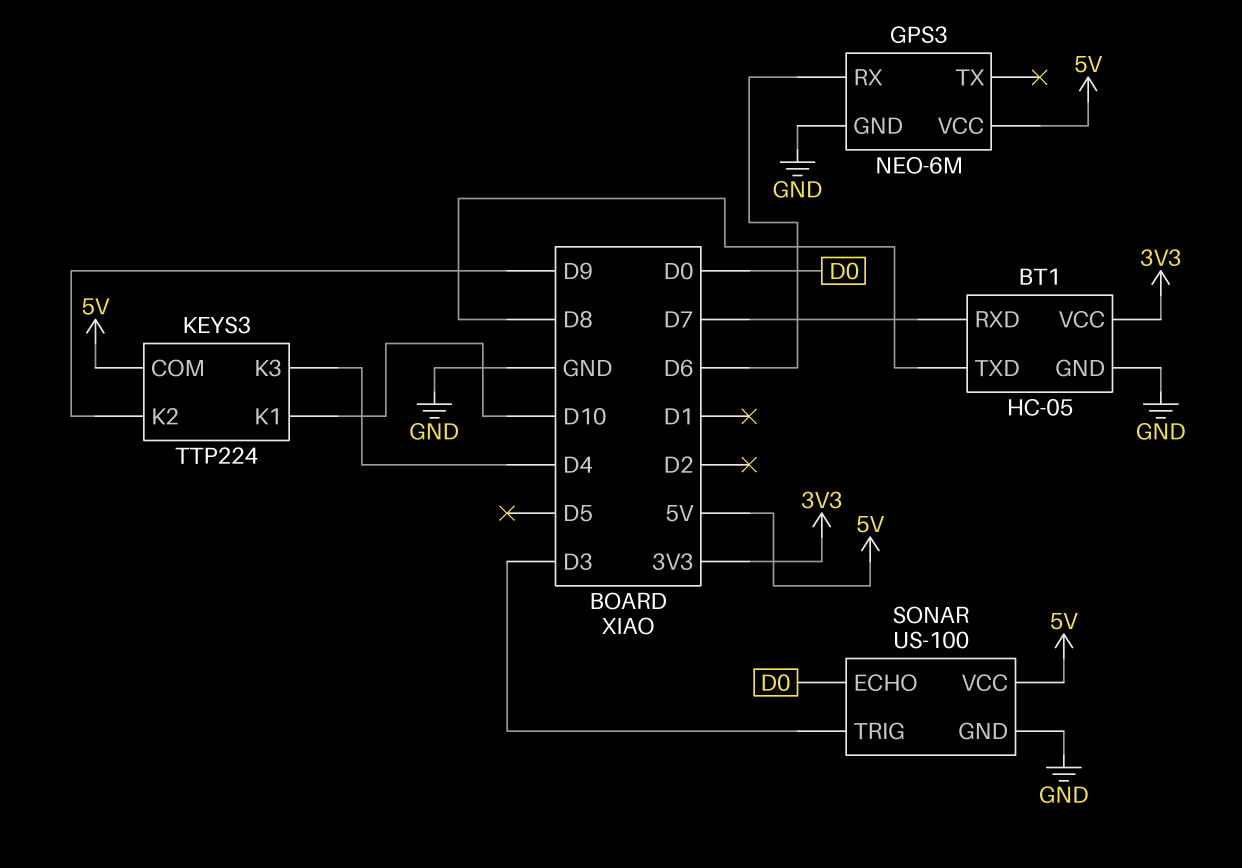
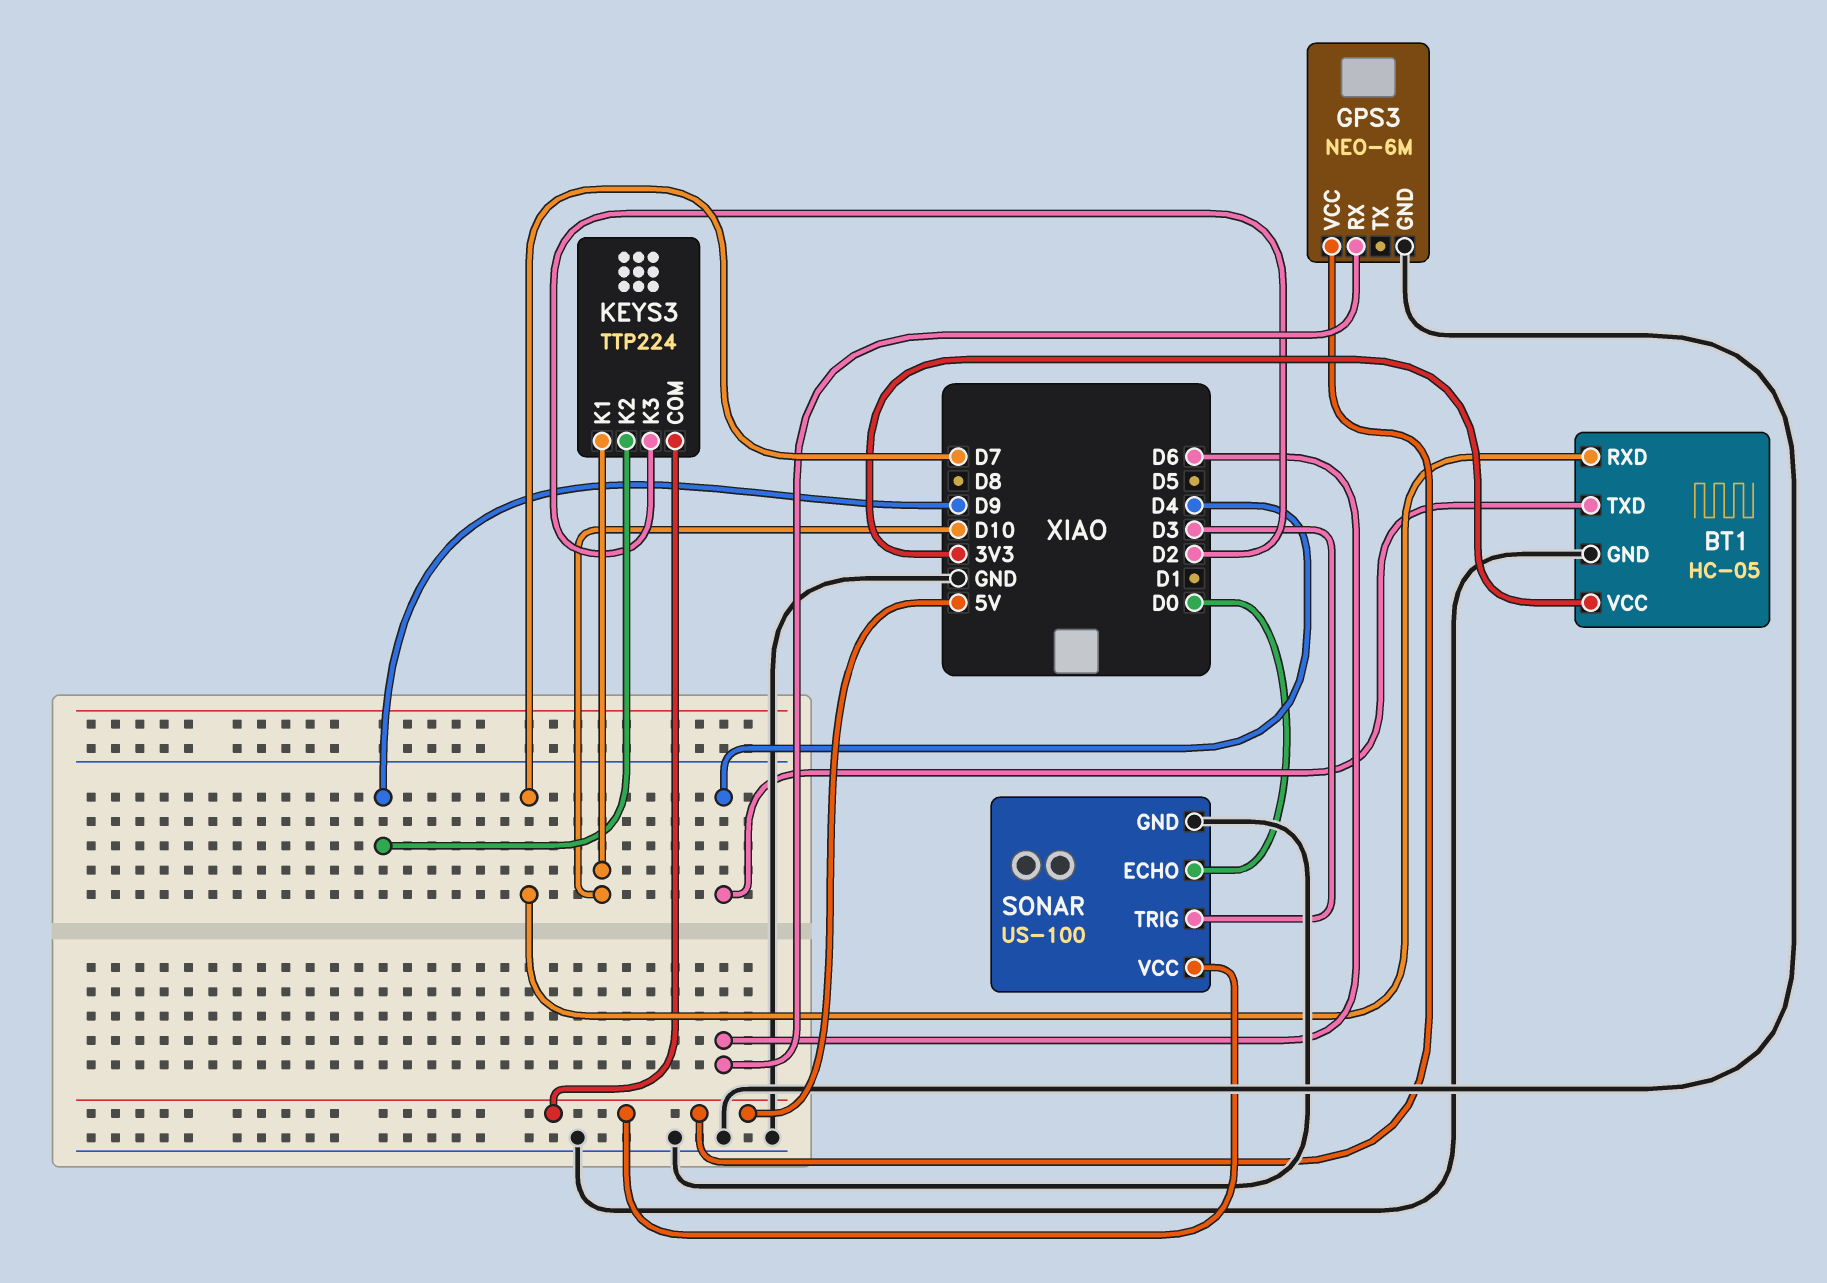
BT1 pin TXD: D8 -> D4
KEYS3 pin K3: D4 -> D2

